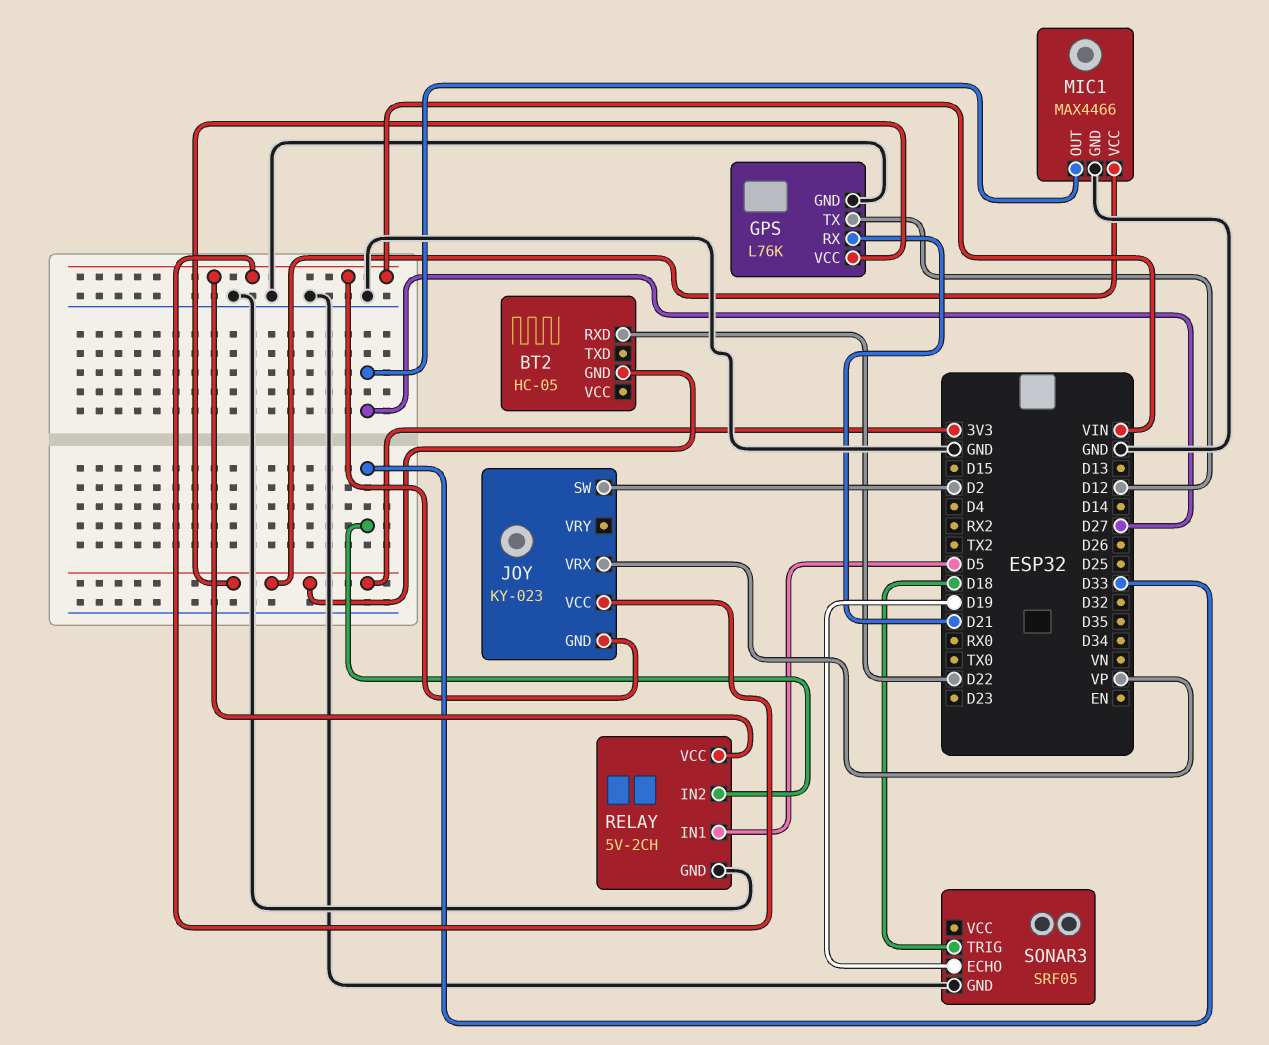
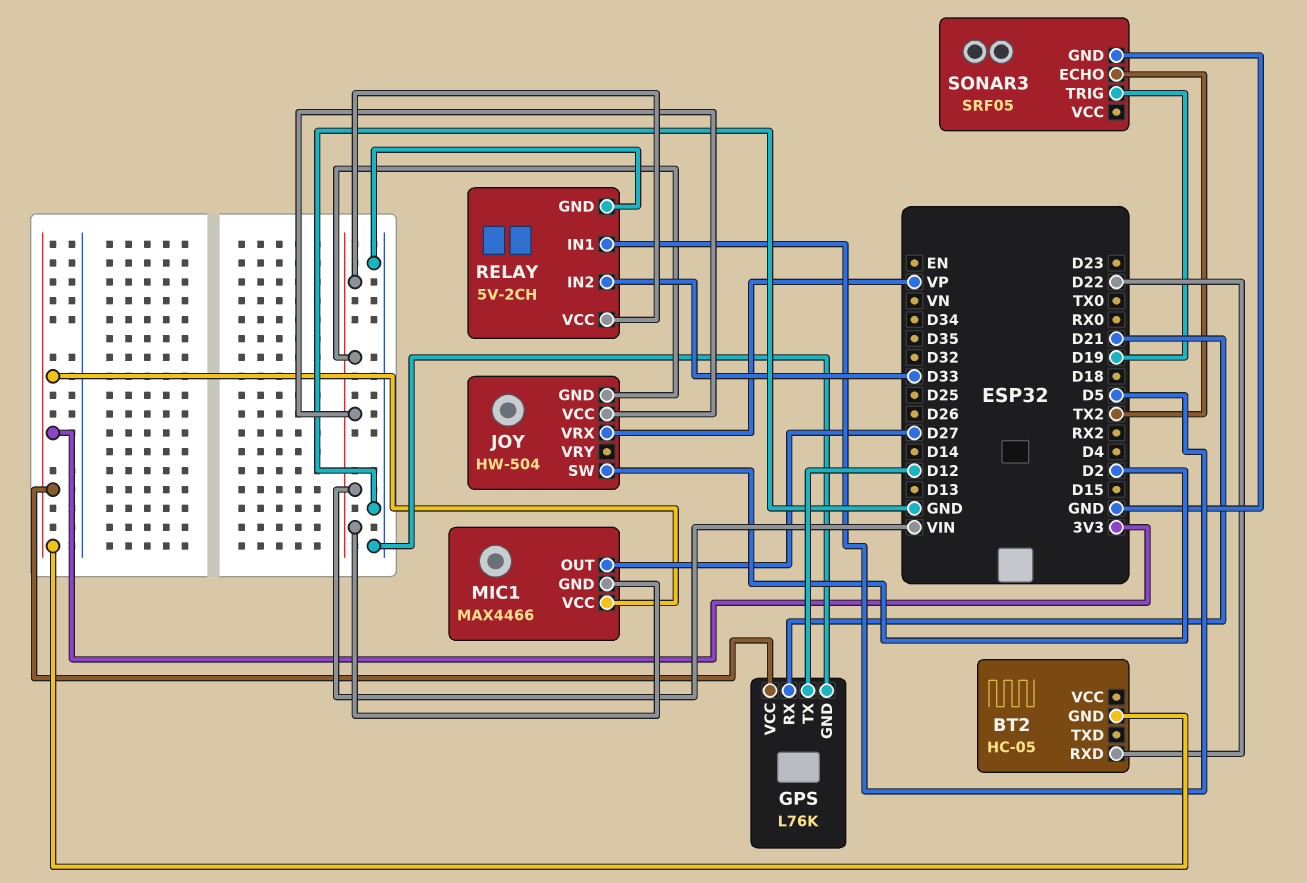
JOY: KY-023 -> HW-504
MIC1 pin GND: GND -> VIN
SONAR3 pin ECHO: D19 -> TX2
SONAR3 pin TRIG: D18 -> D19

